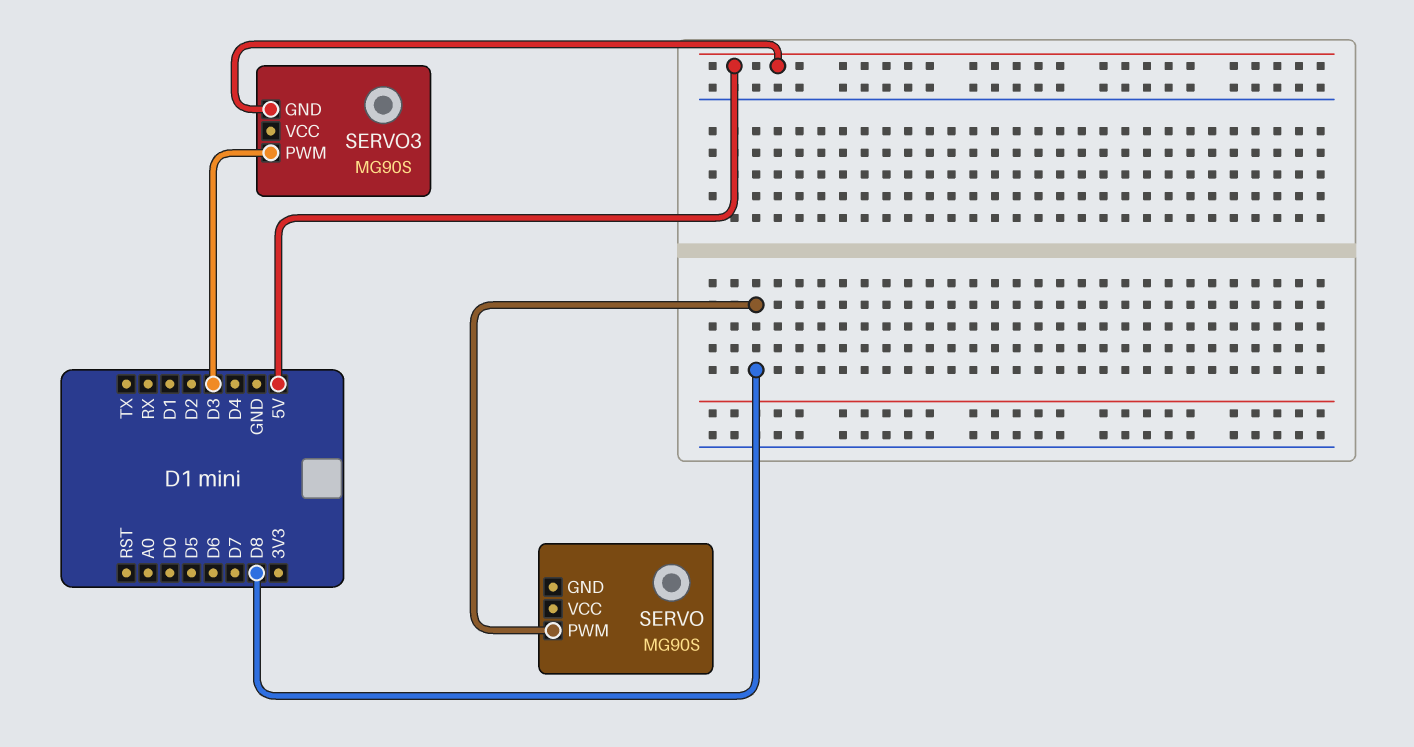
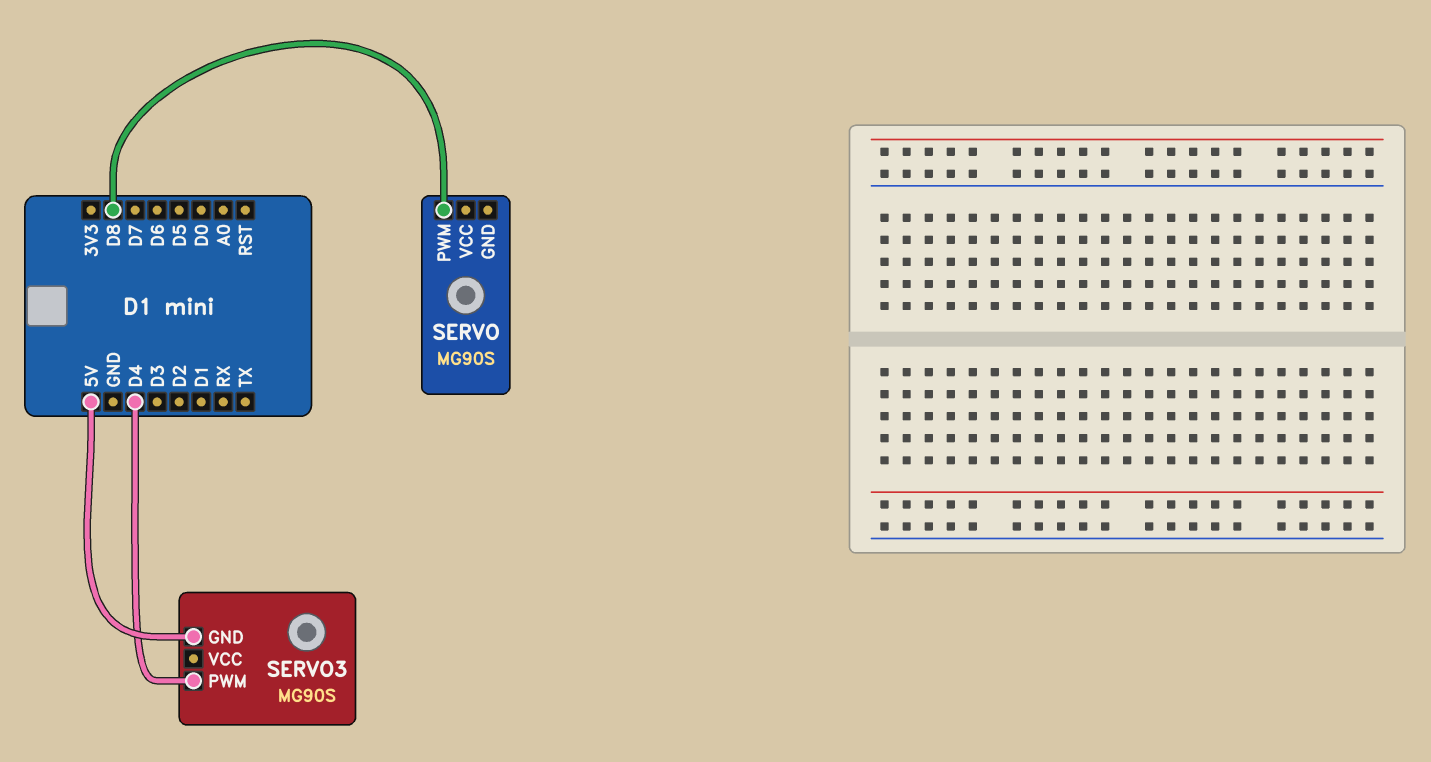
SERVO3 pin PWM: D3 -> D4

